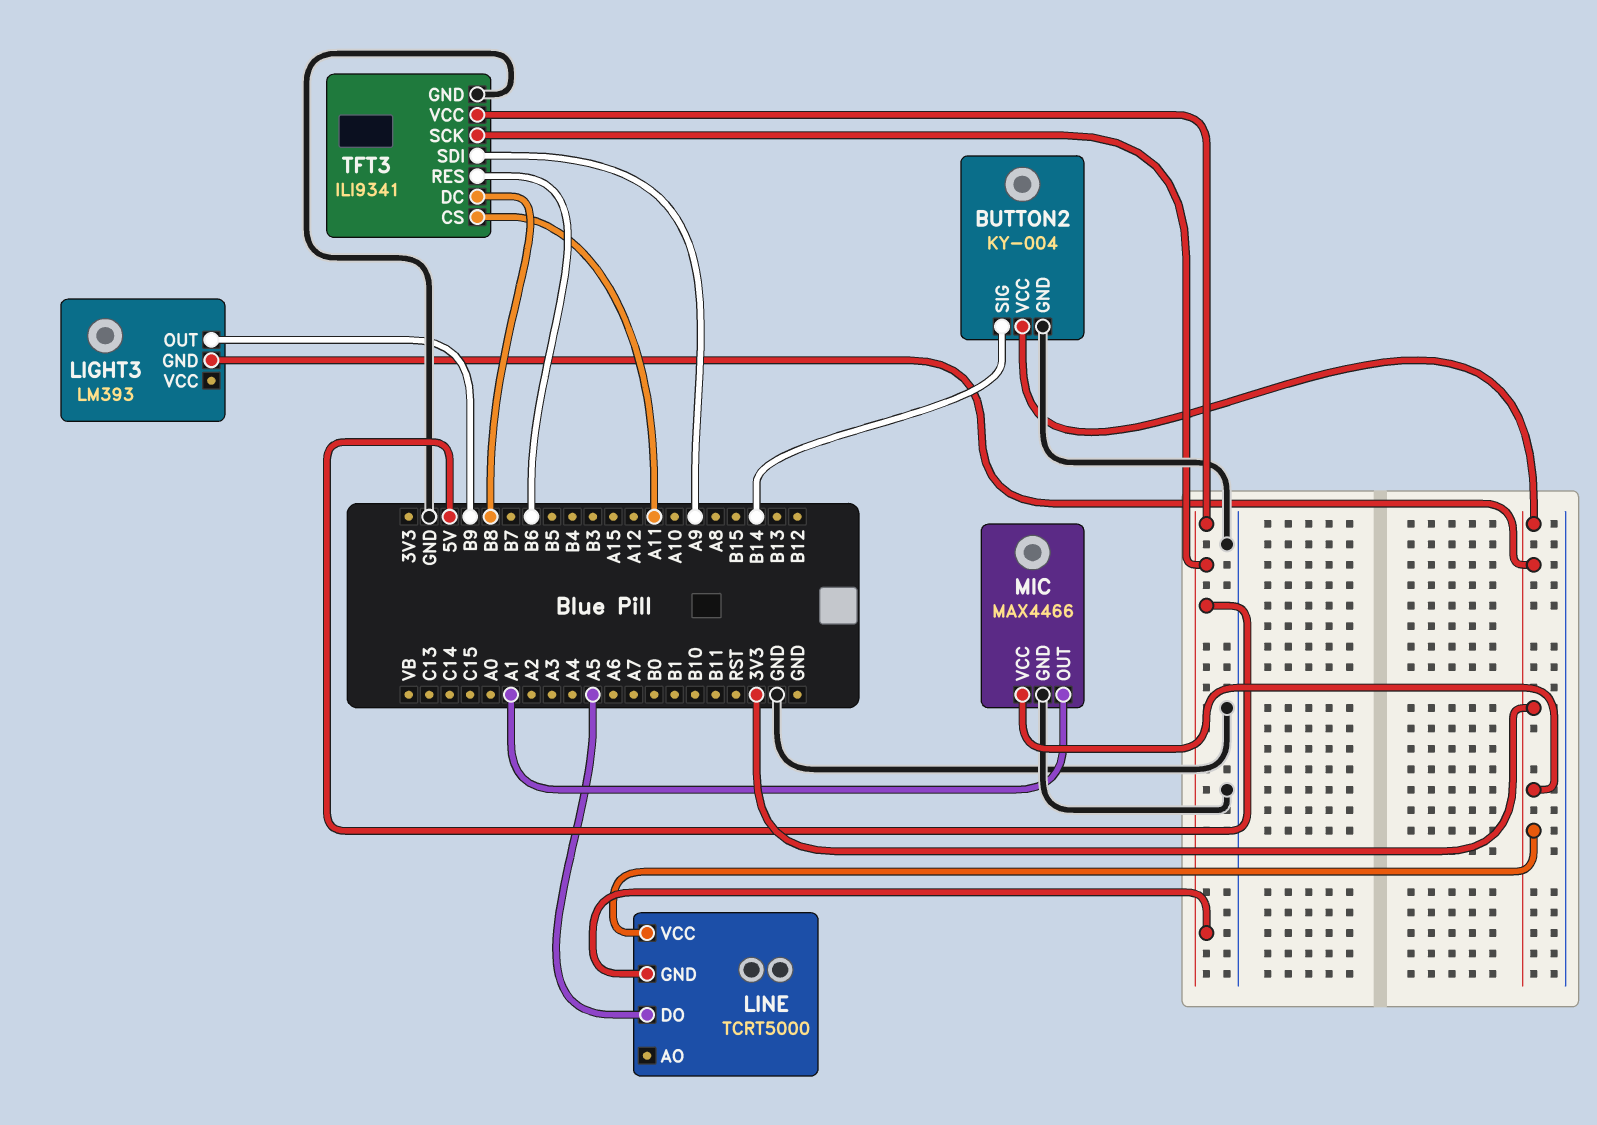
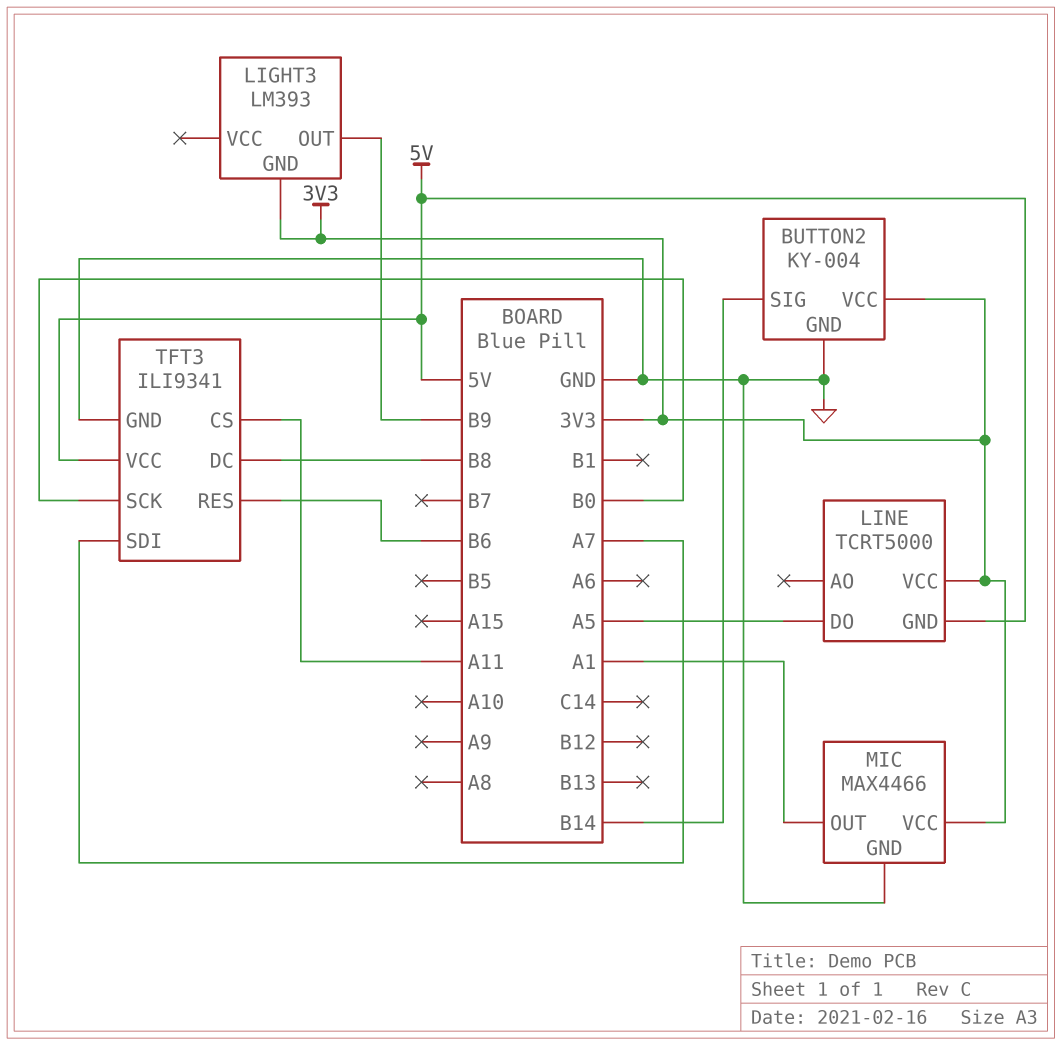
TFT3 pin SCK: 5V -> B0
TFT3 pin SDI: A9 -> A7

